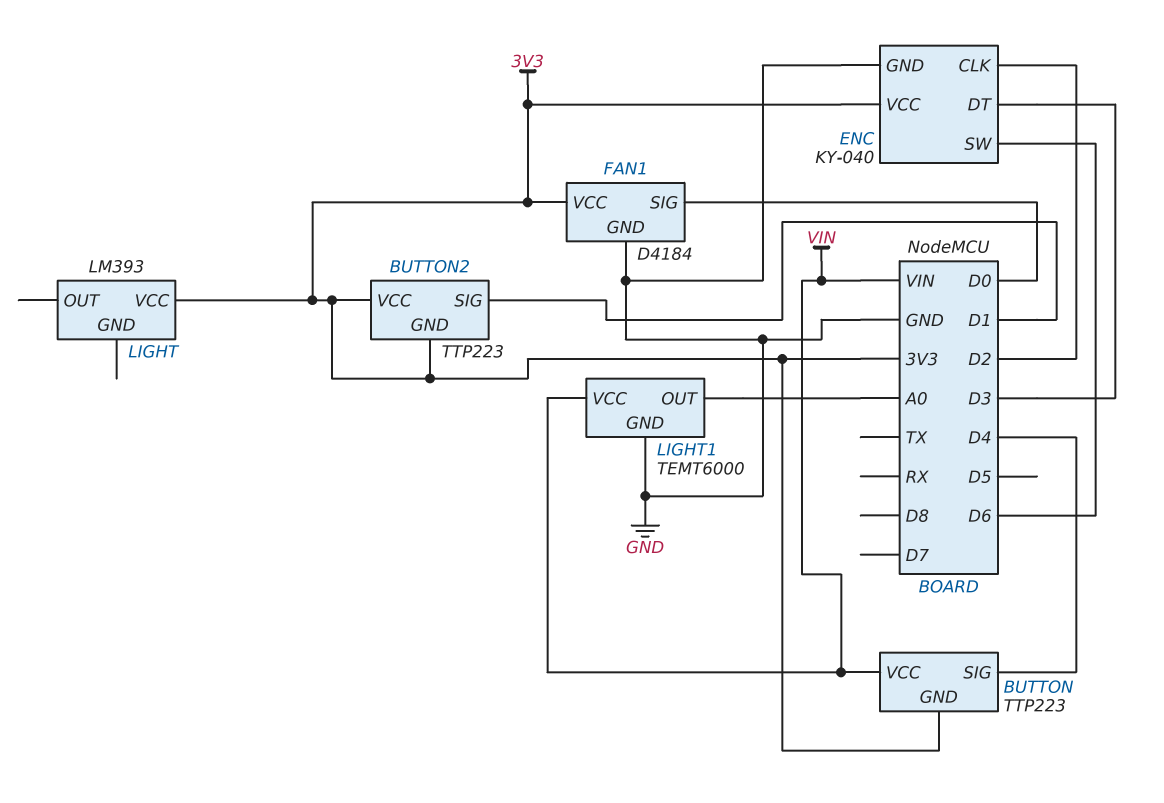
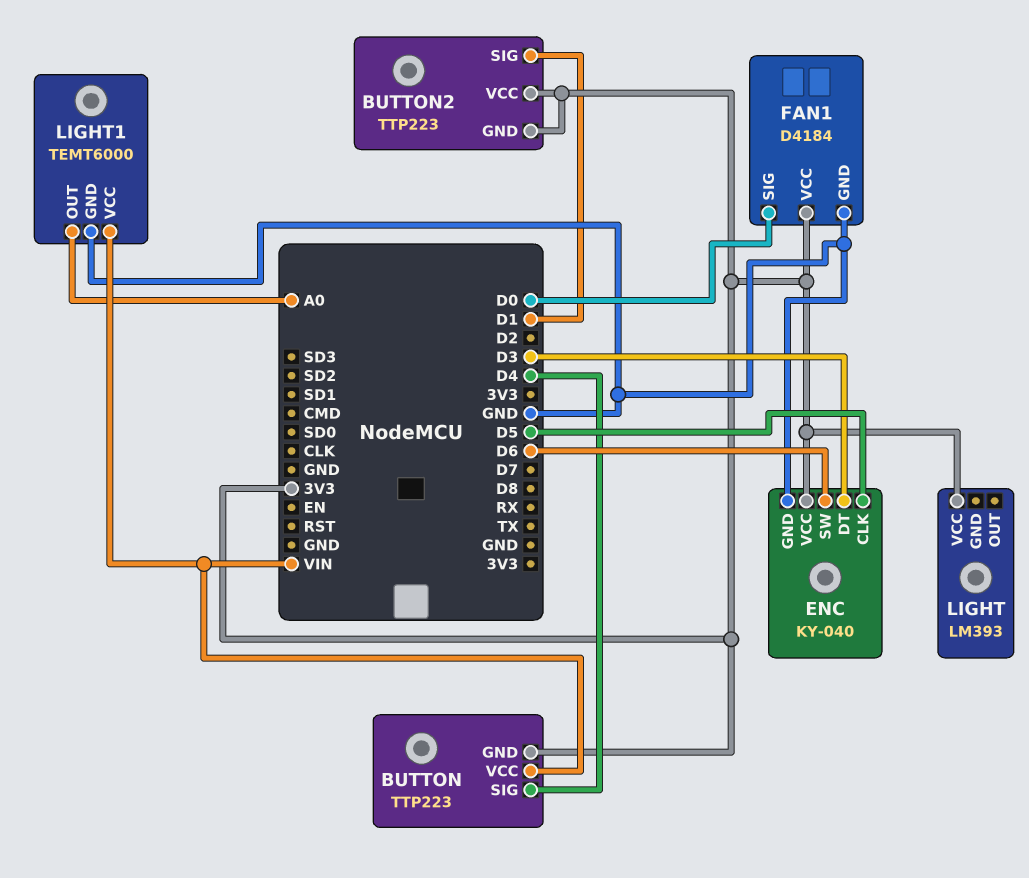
ENC pin CLK: D2 -> D5

